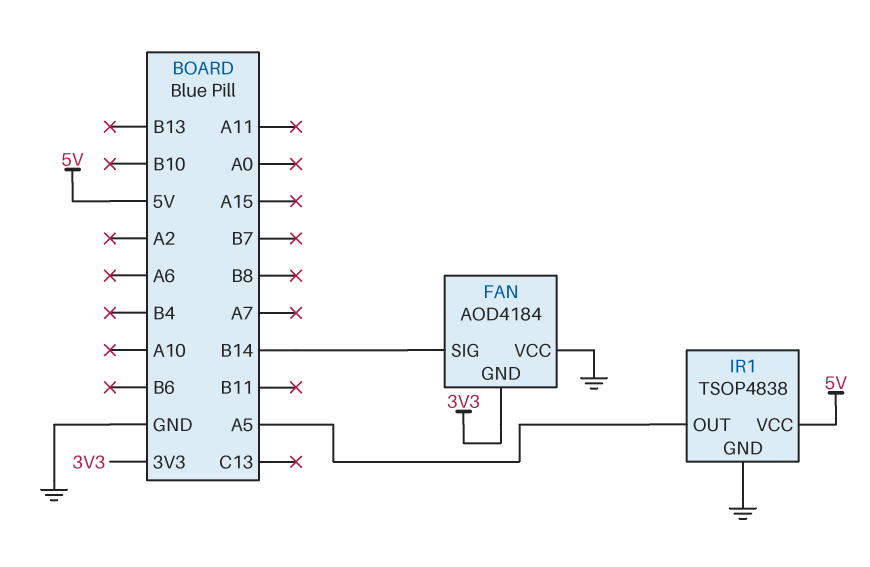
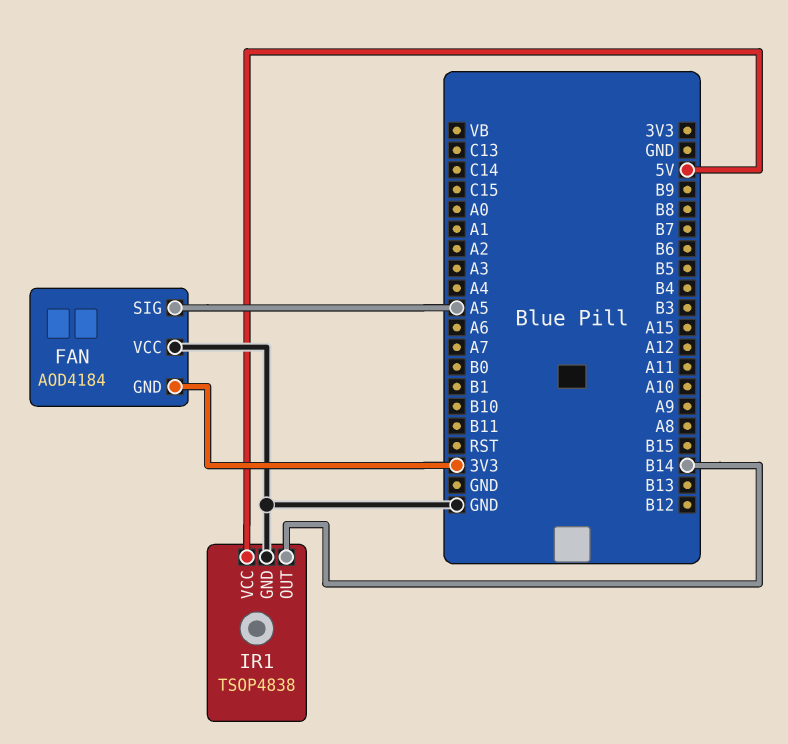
FAN pin SIG: B14 -> A5
IR1 pin OUT: A5 -> B14

